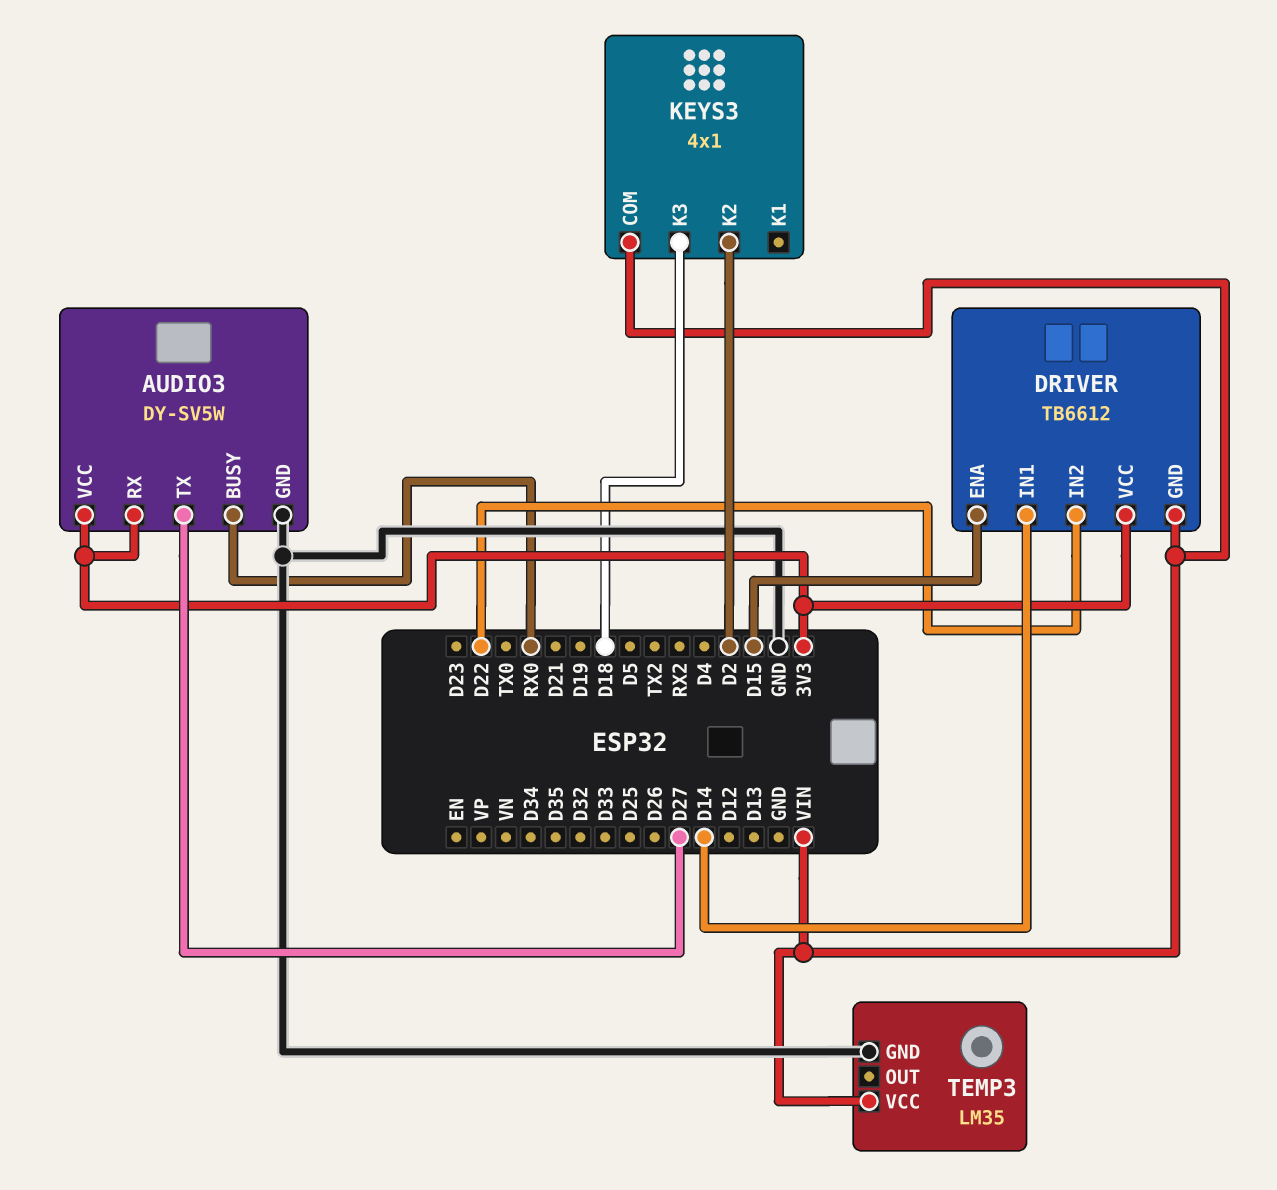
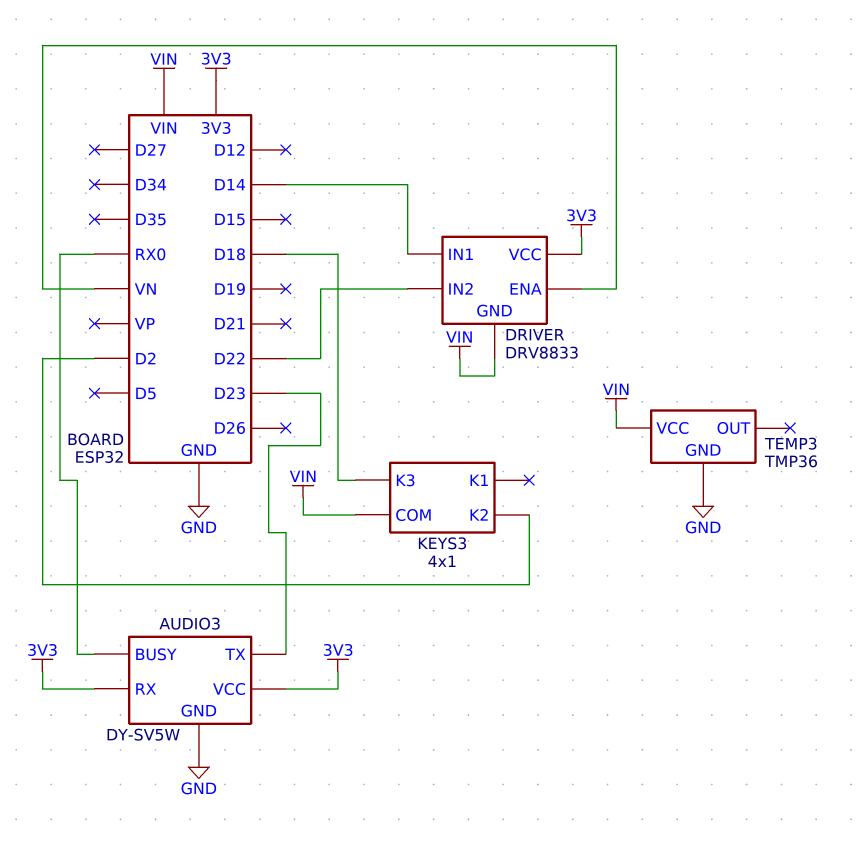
AUDIO3 pin TX: D27 -> D23
DRIVER: TB6612 -> DRV8833
DRIVER pin ENA: D15 -> VN
TEMP3: LM35 -> TMP36

